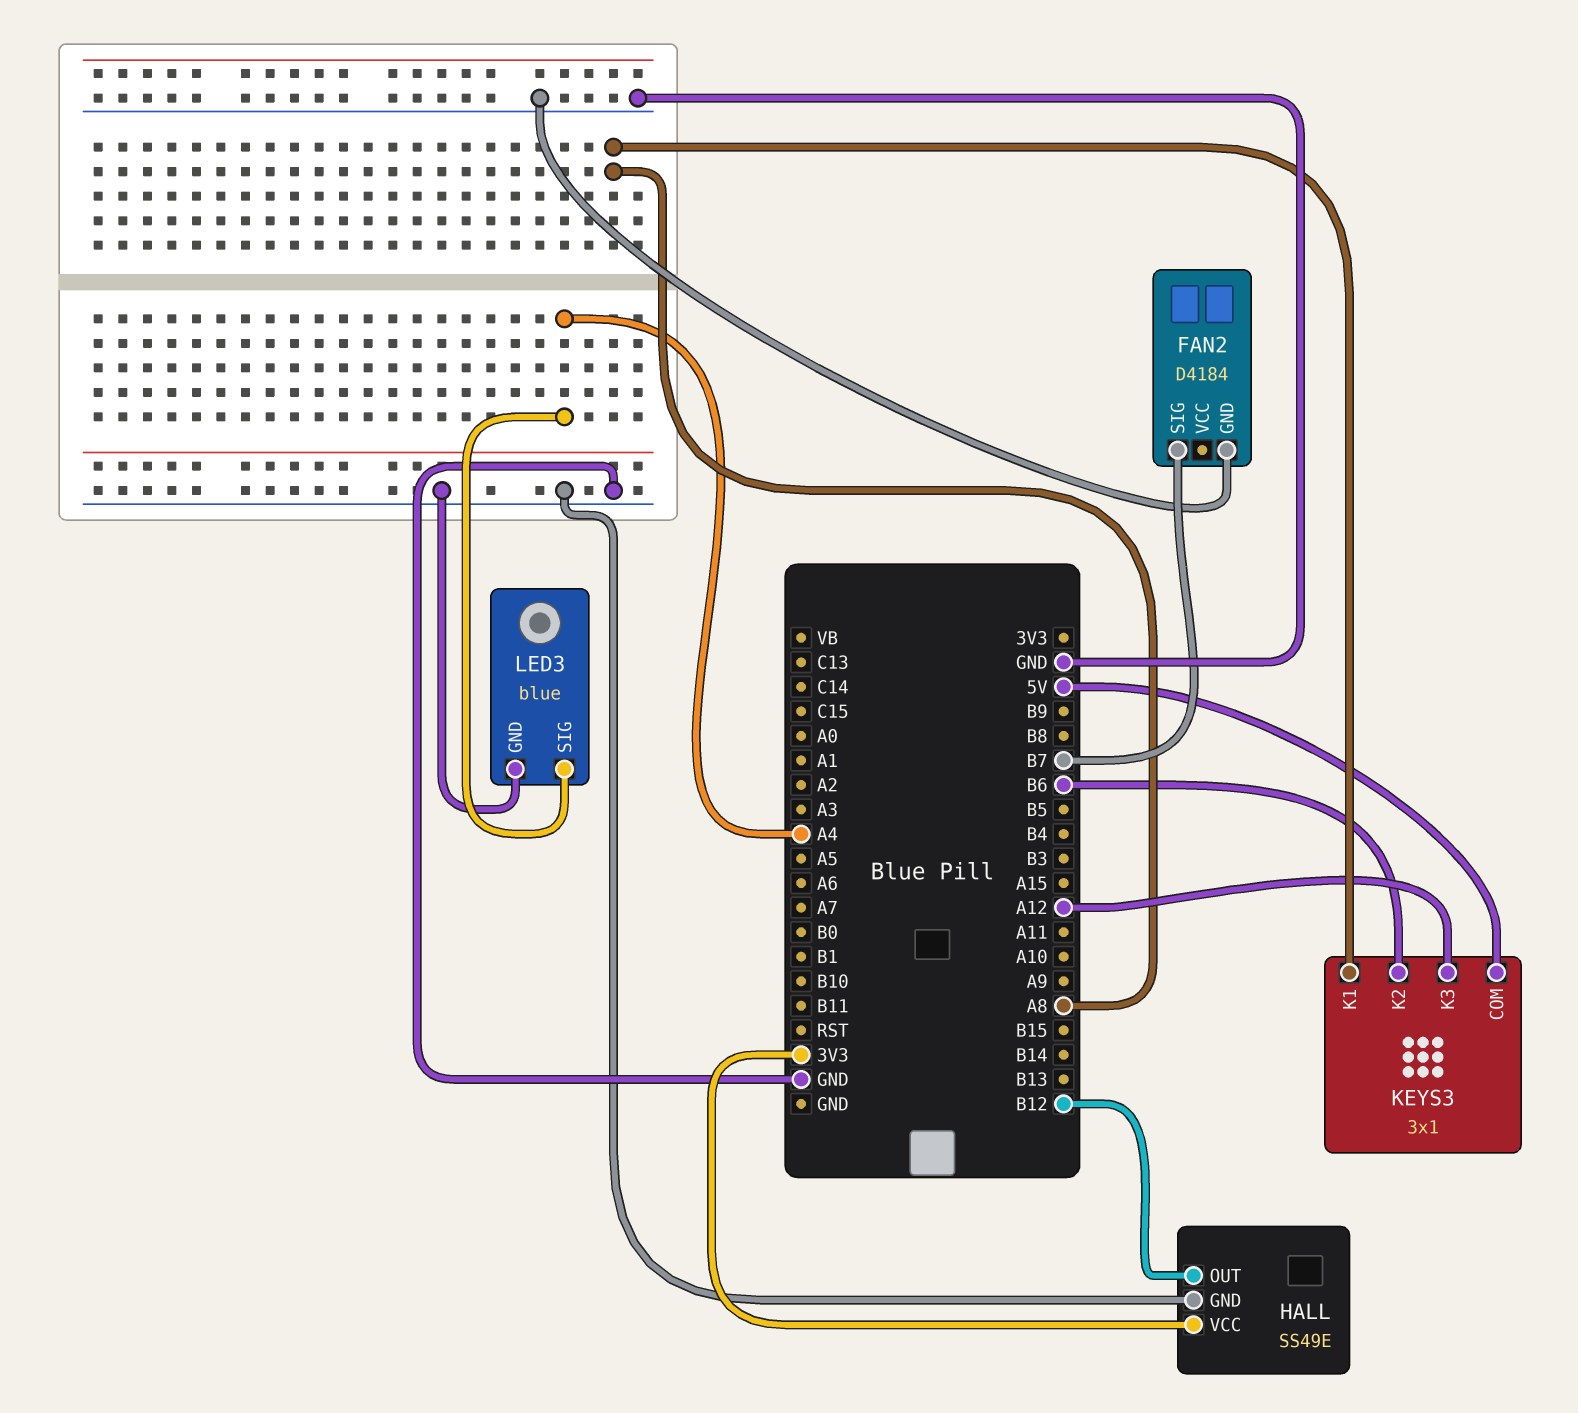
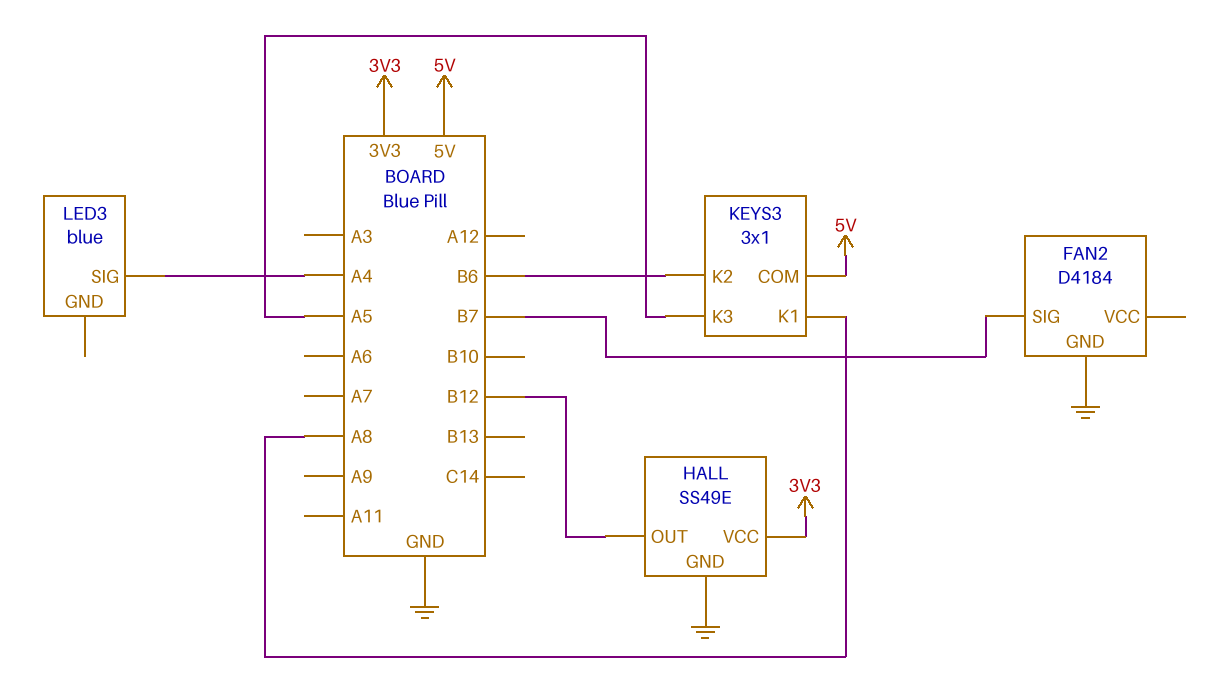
KEYS3 pin K3: A12 -> A5
LED3 pin GND: GND -> none

